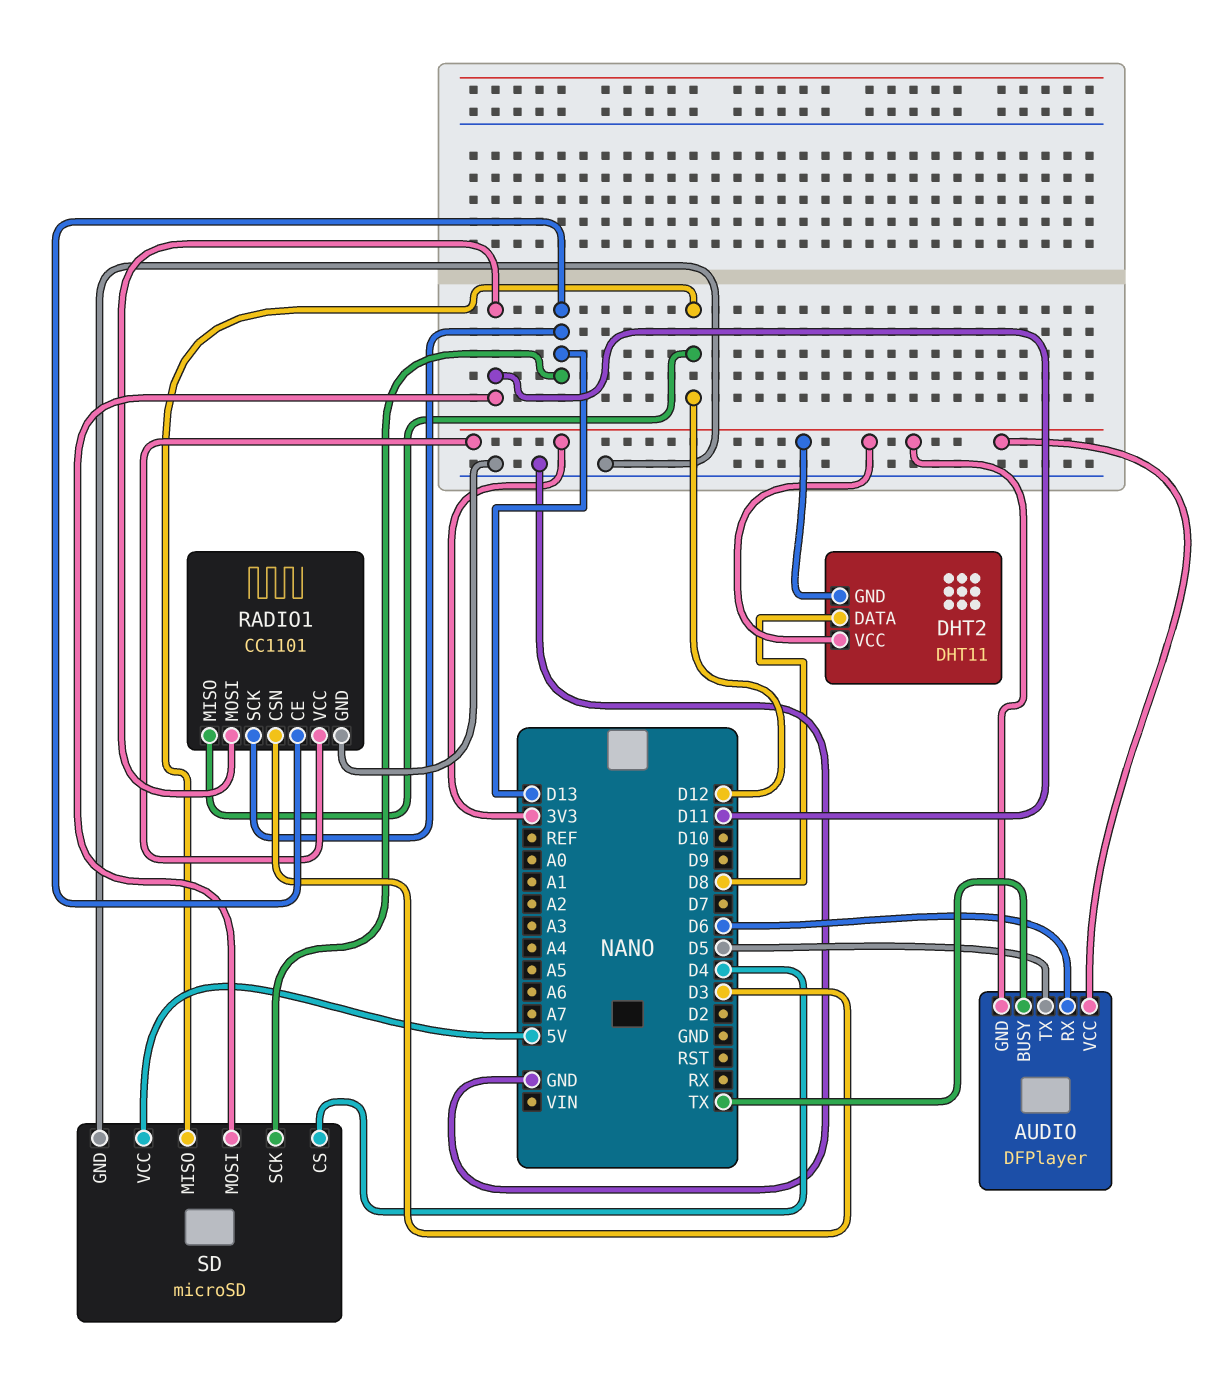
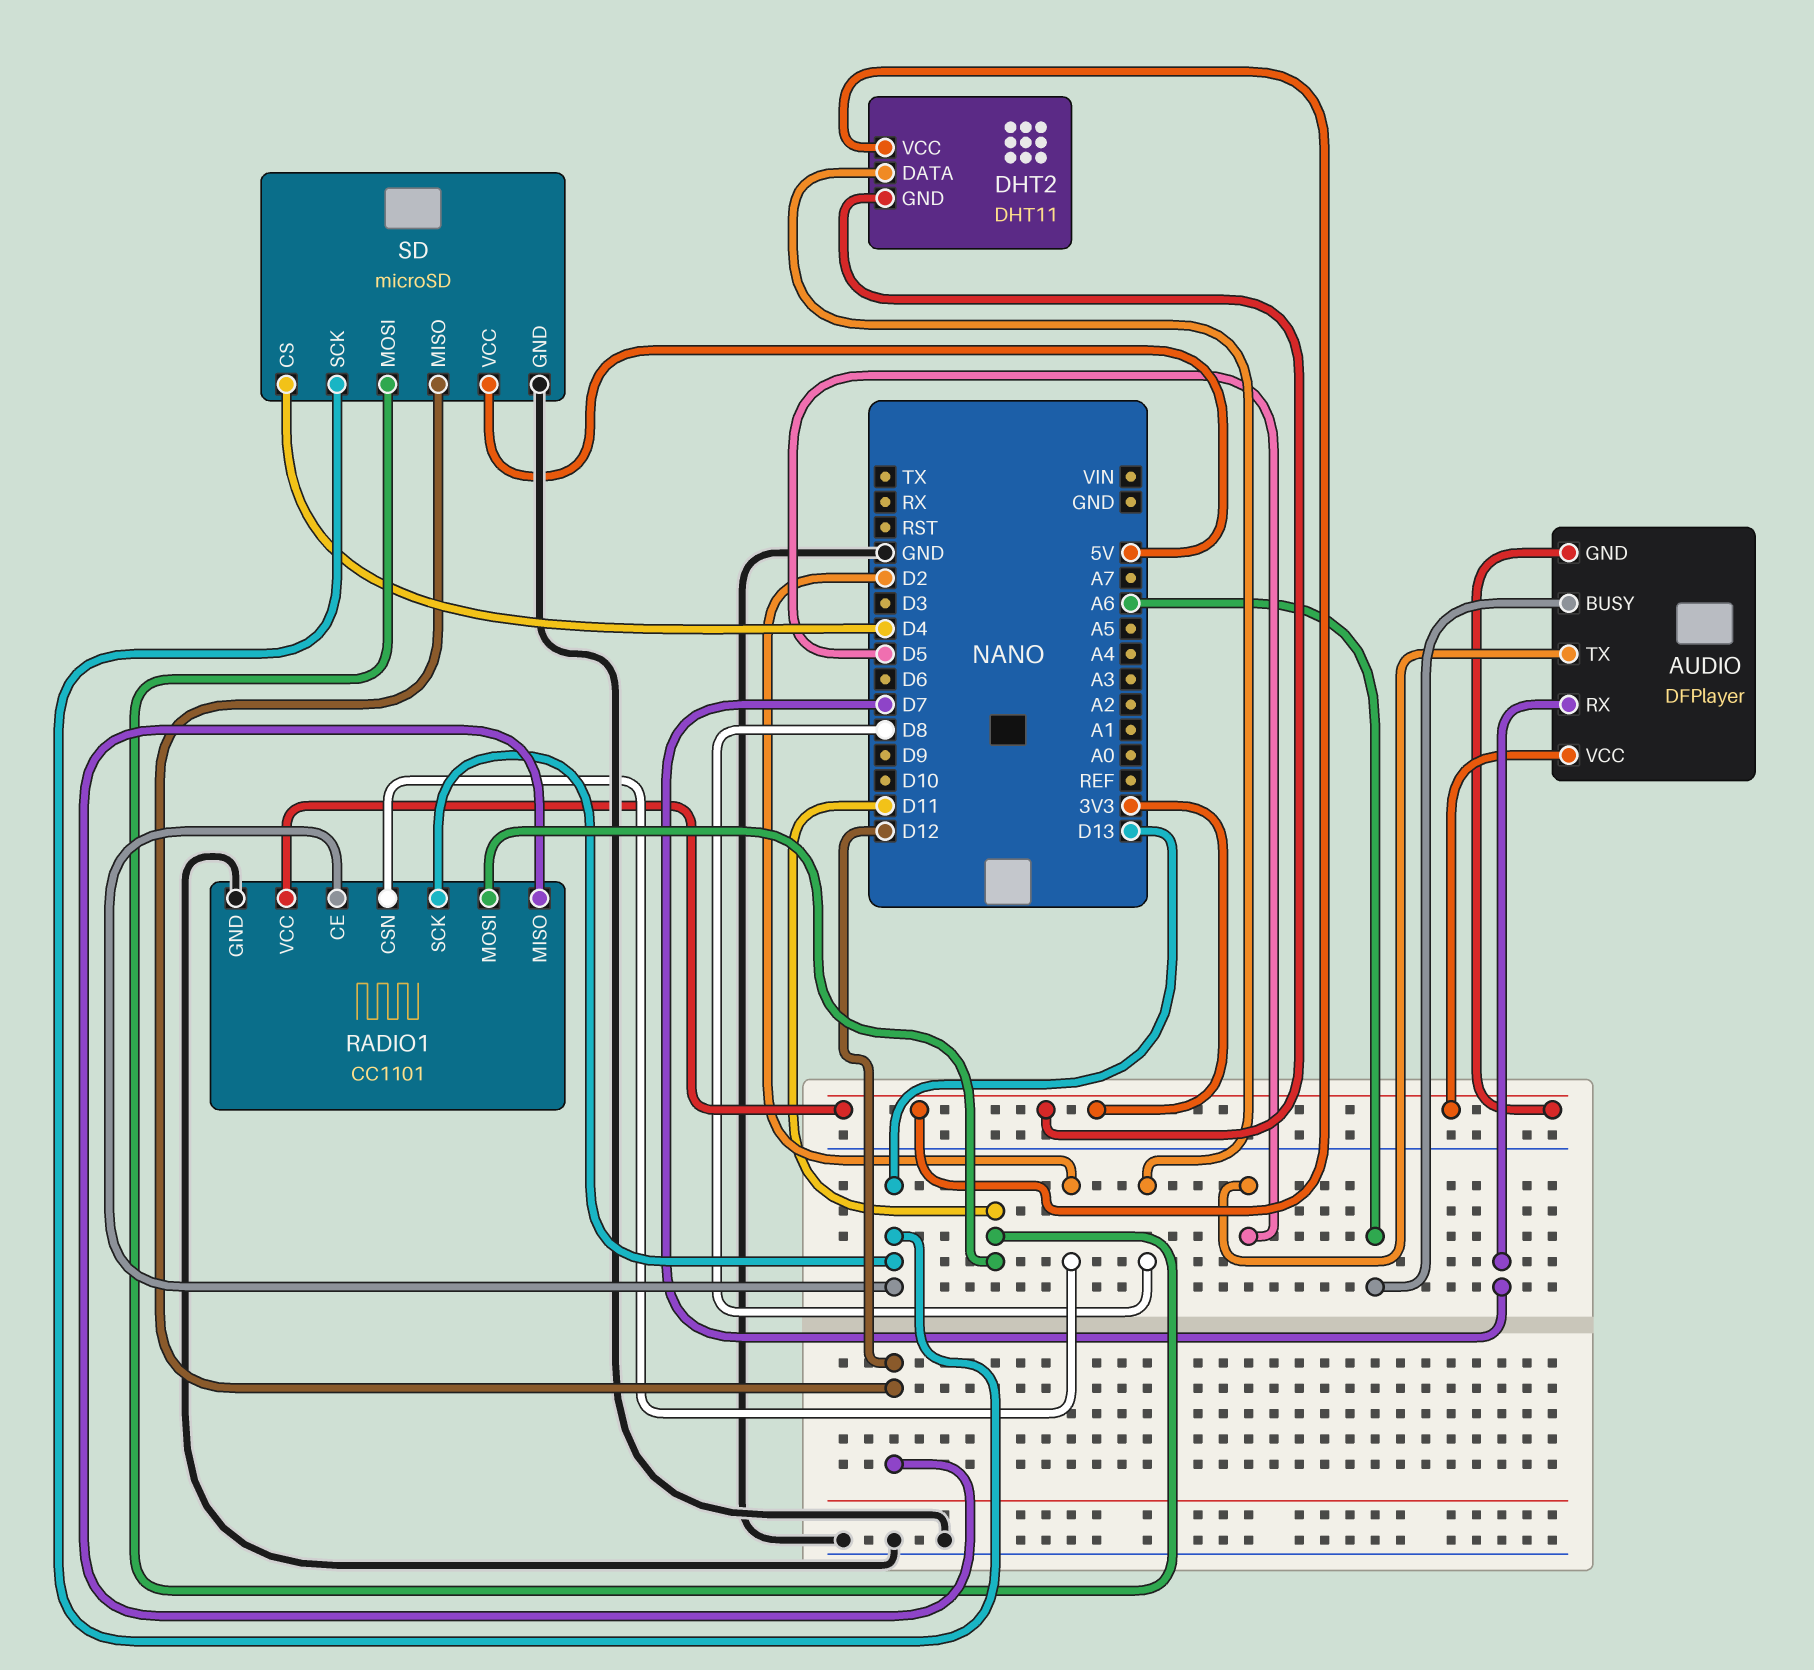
AUDIO pin BUSY: TX -> A6
AUDIO pin RX: D6 -> D7
RADIO1 pin CSN: D3 -> D2

